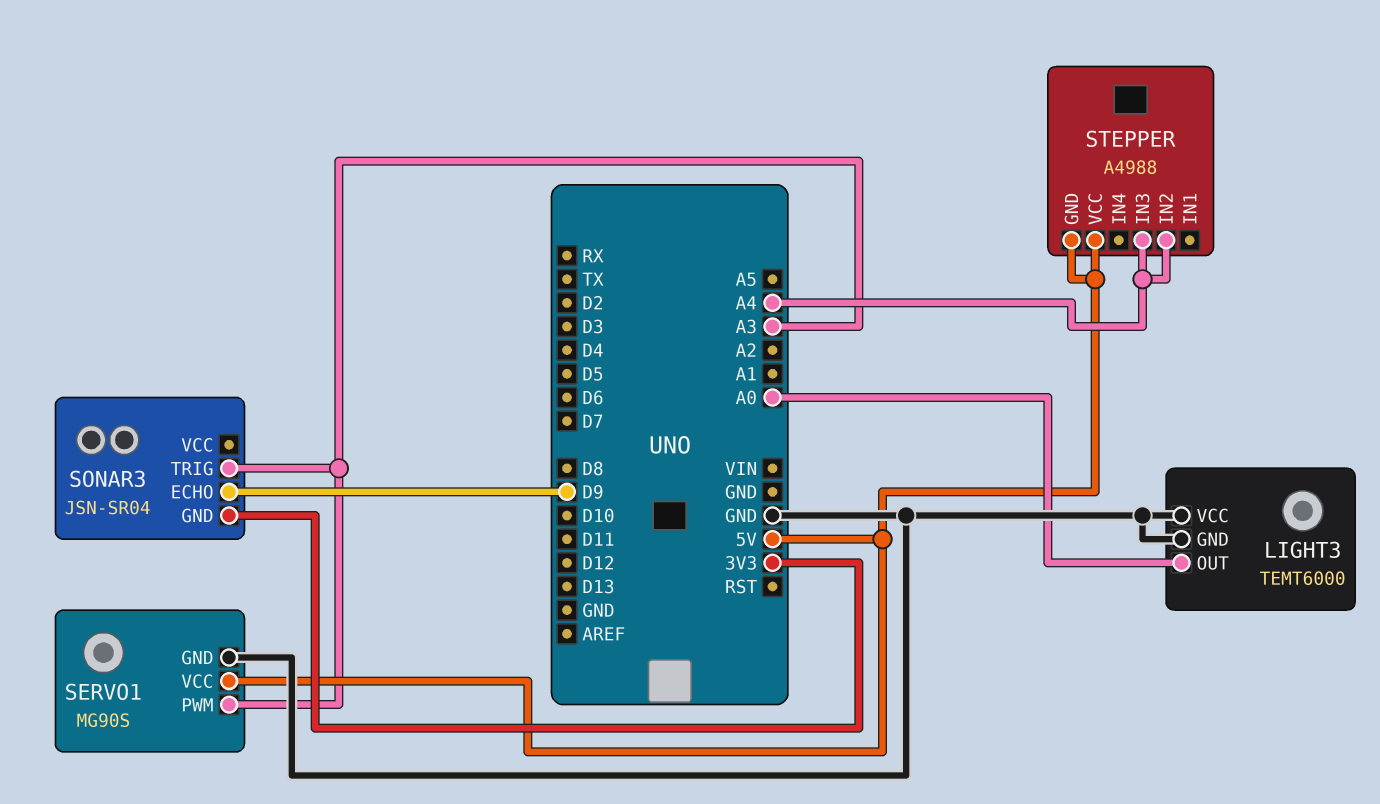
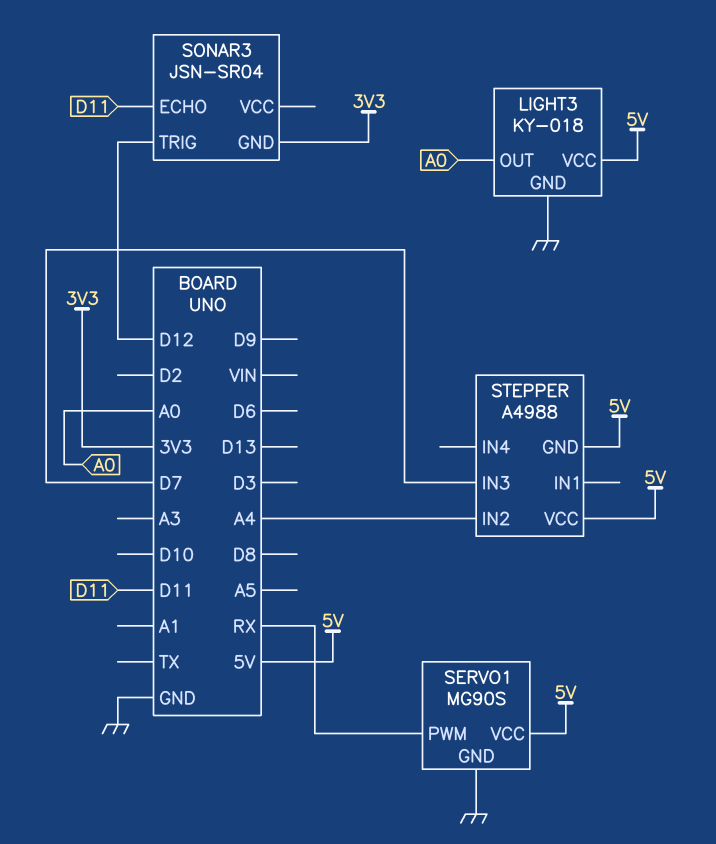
LIGHT3: TEMT6000 -> KY-018
LIGHT3 pin VCC: GND -> 5V
SERVO1 pin PWM: A3 -> RX
SONAR3 pin ECHO: D9 -> D11
SONAR3 pin TRIG: A3 -> D12
STEPPER pin IN3: A4 -> D7

